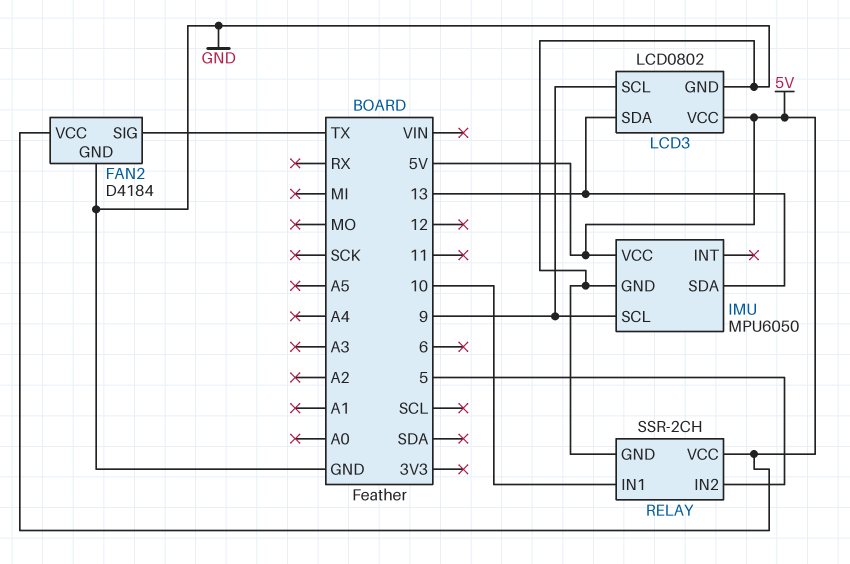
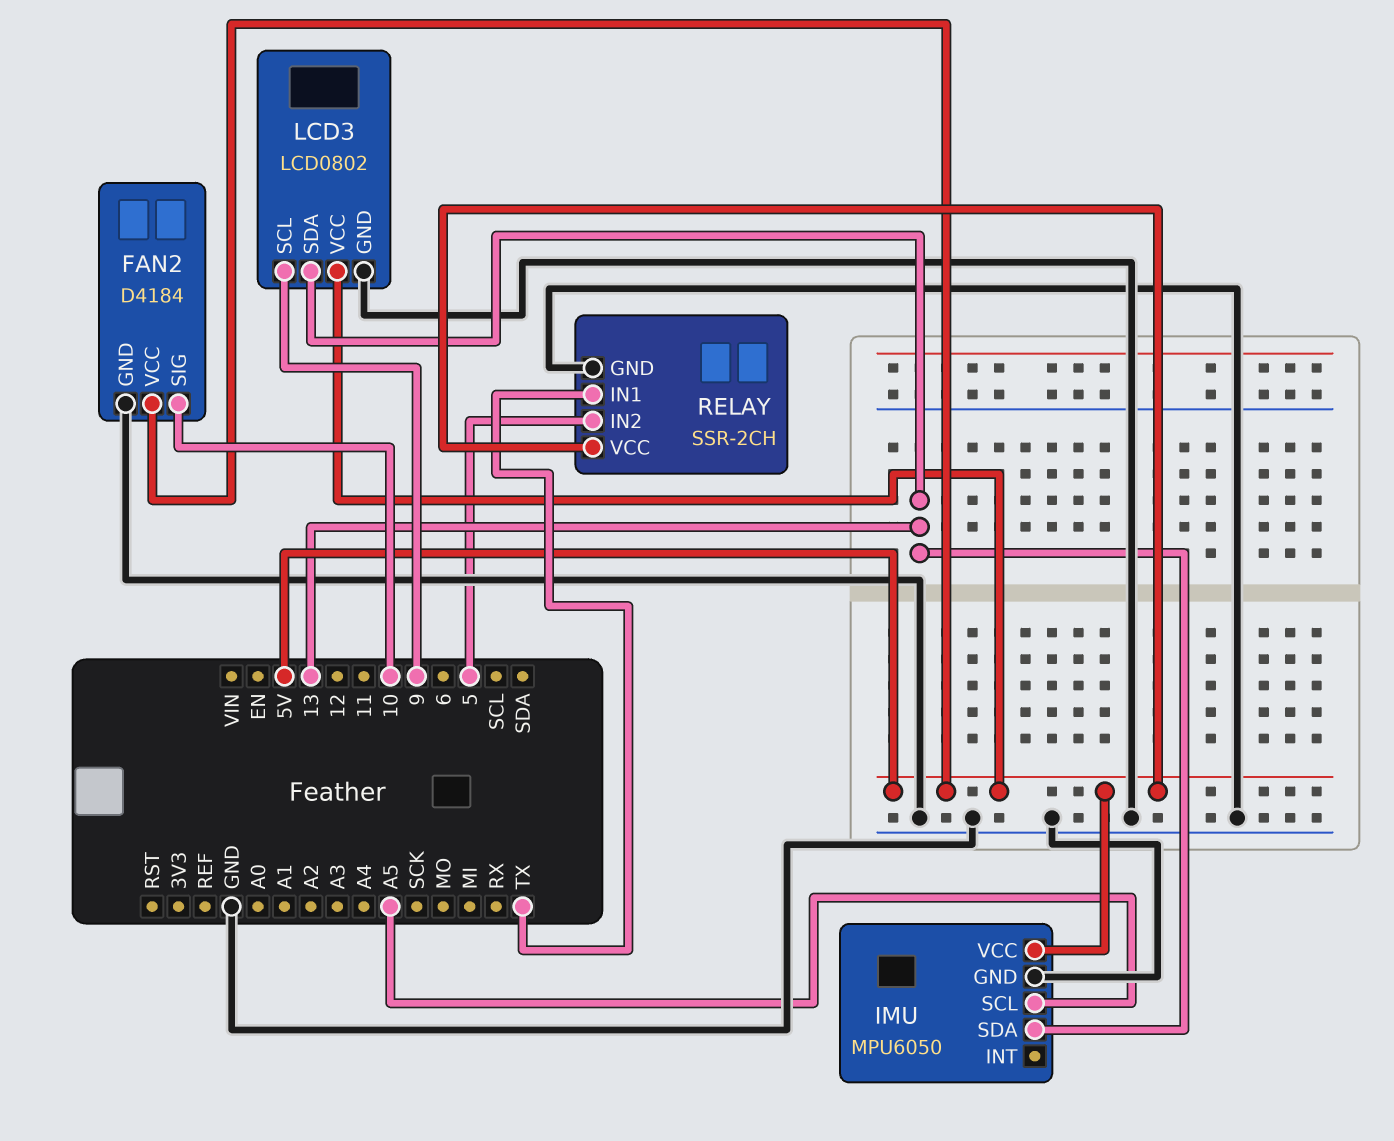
FAN2 pin SIG: TX -> 10
IMU pin SCL: 9 -> A5
RELAY pin IN1: 10 -> TX

